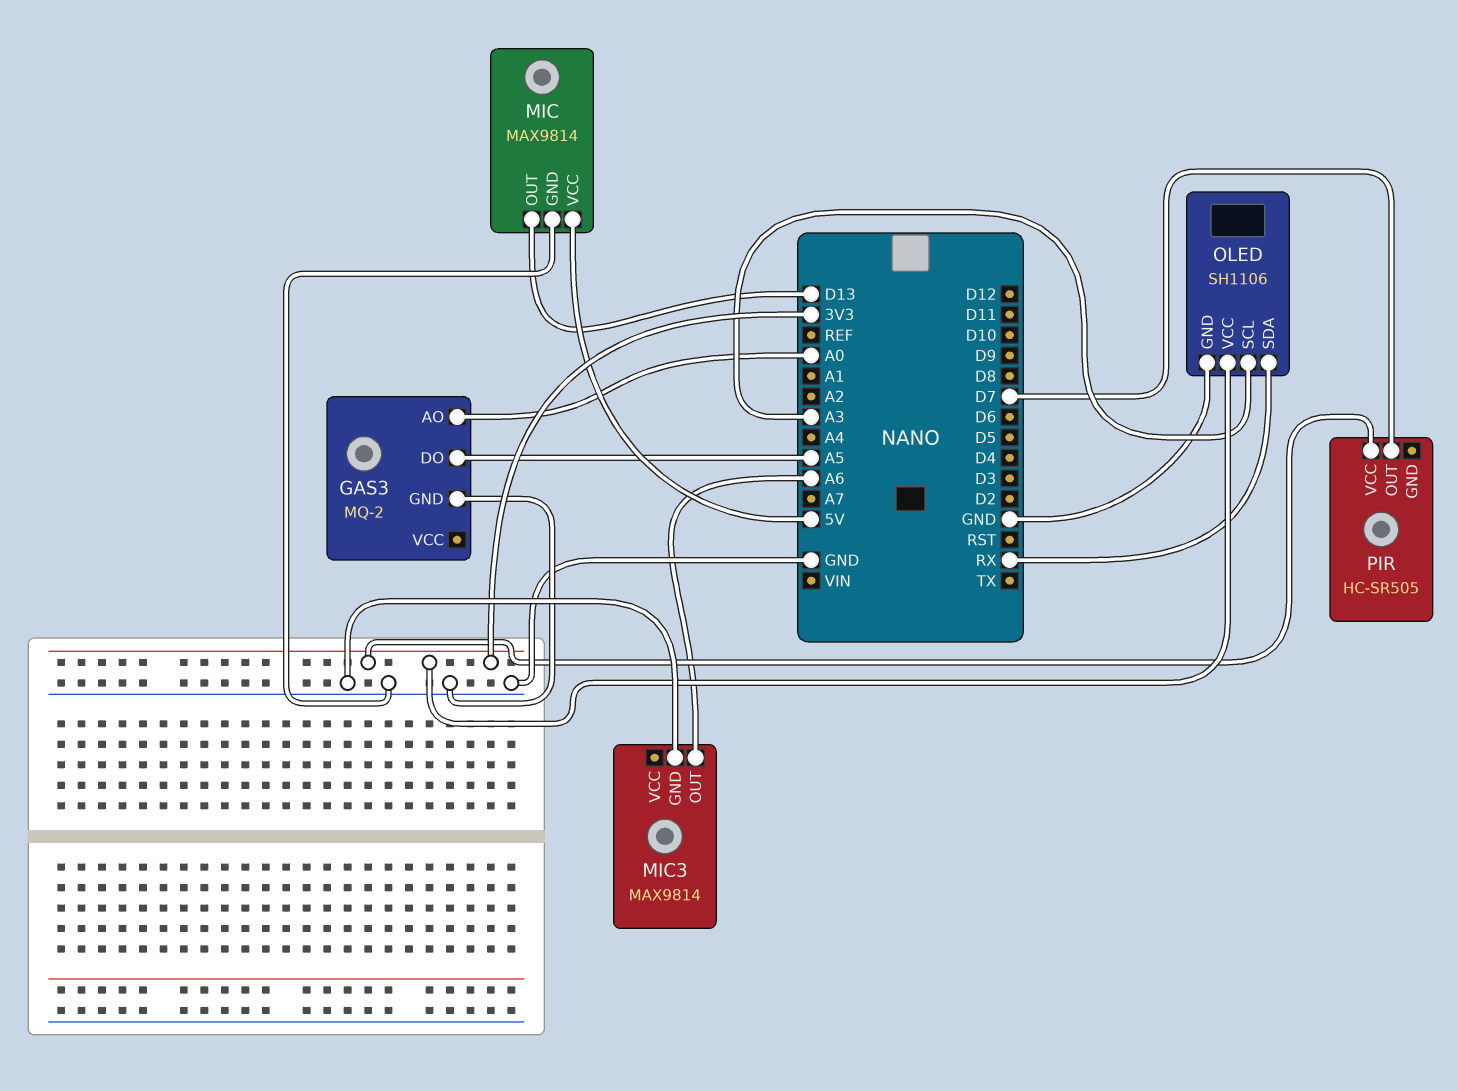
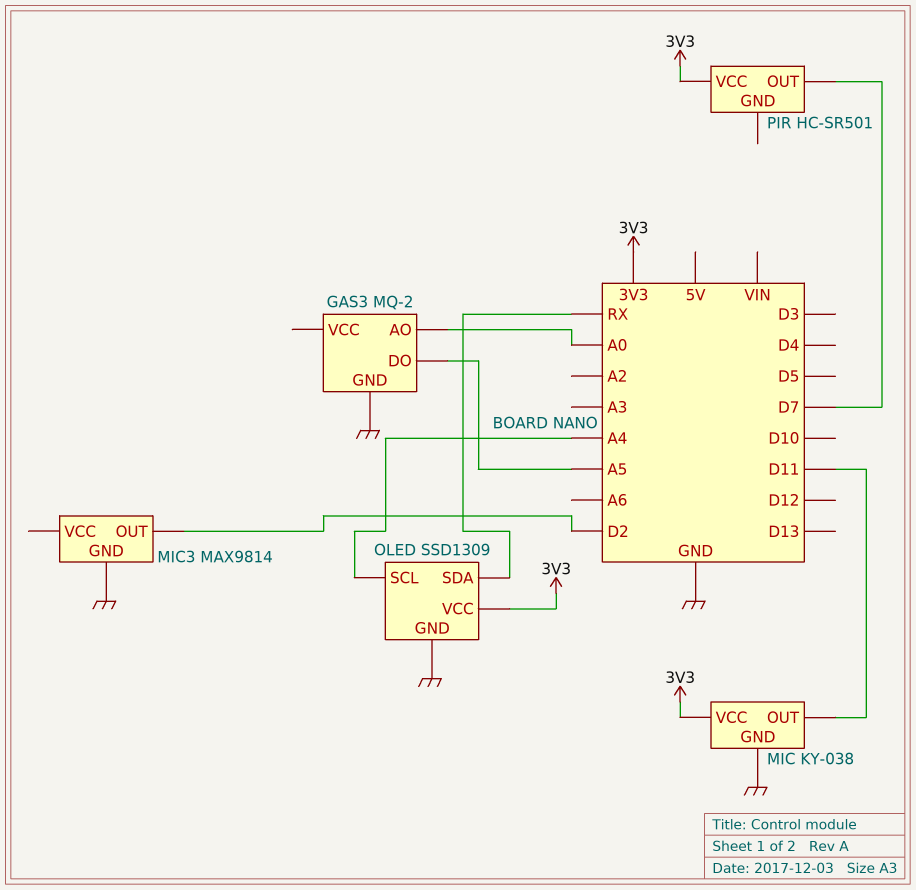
MIC: MAX9814 -> KY-038
MIC pin OUT: D13 -> D11
MIC pin VCC: 5V -> 3V3
MIC3 pin OUT: A6 -> D2
OLED: SH1106 -> SSD1309
OLED pin SCL: A3 -> A4
PIR: HC-SR505 -> HC-SR501

